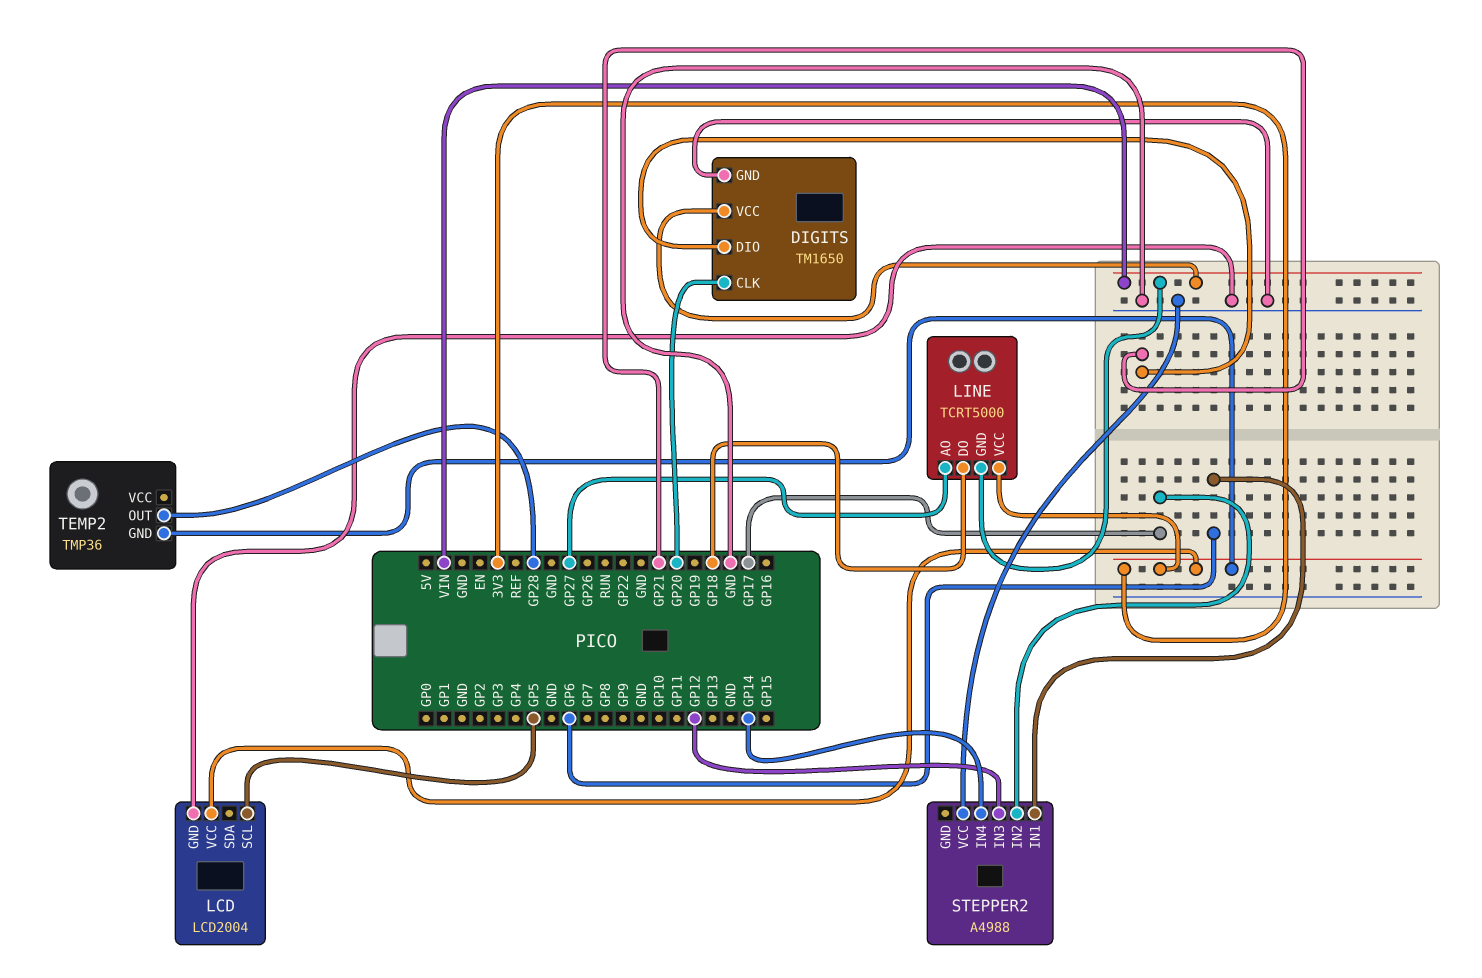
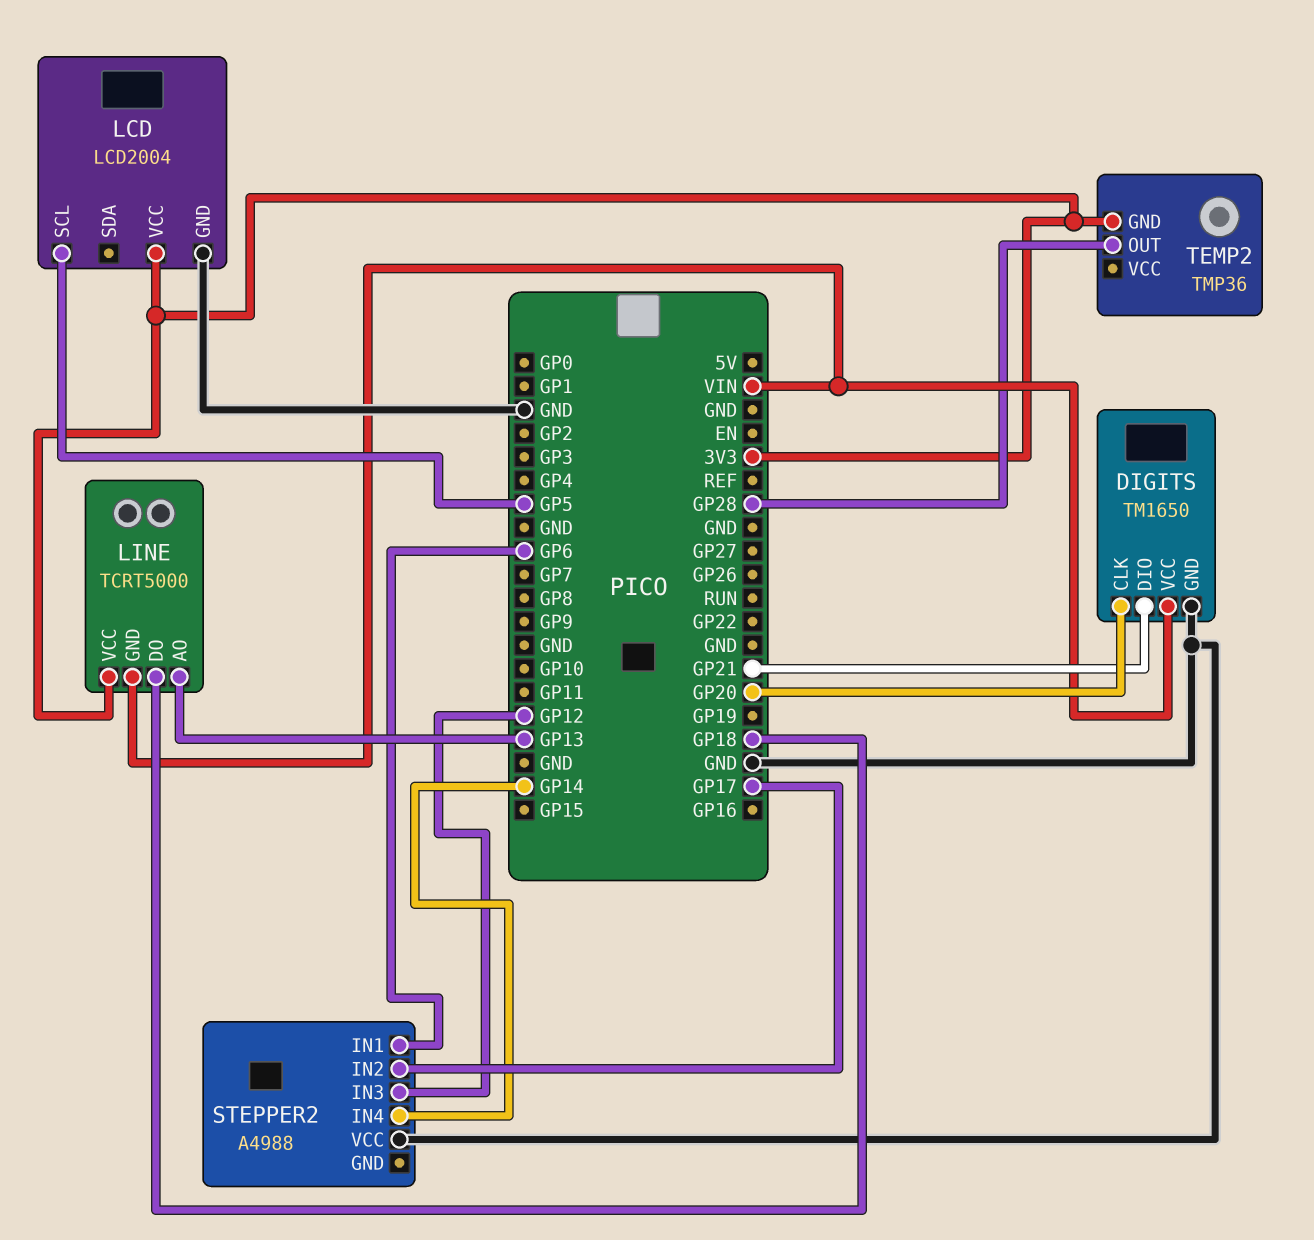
LINE pin AO: GP27 -> GP13

